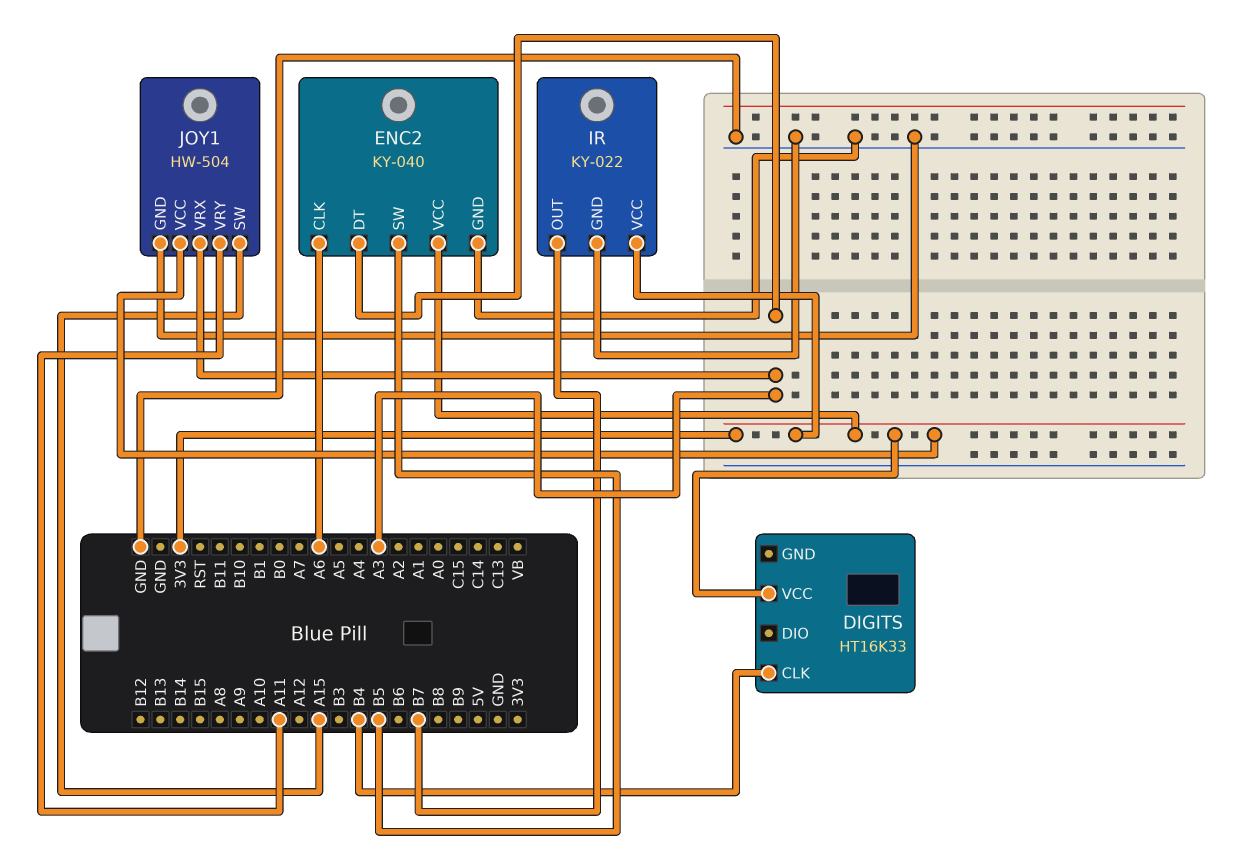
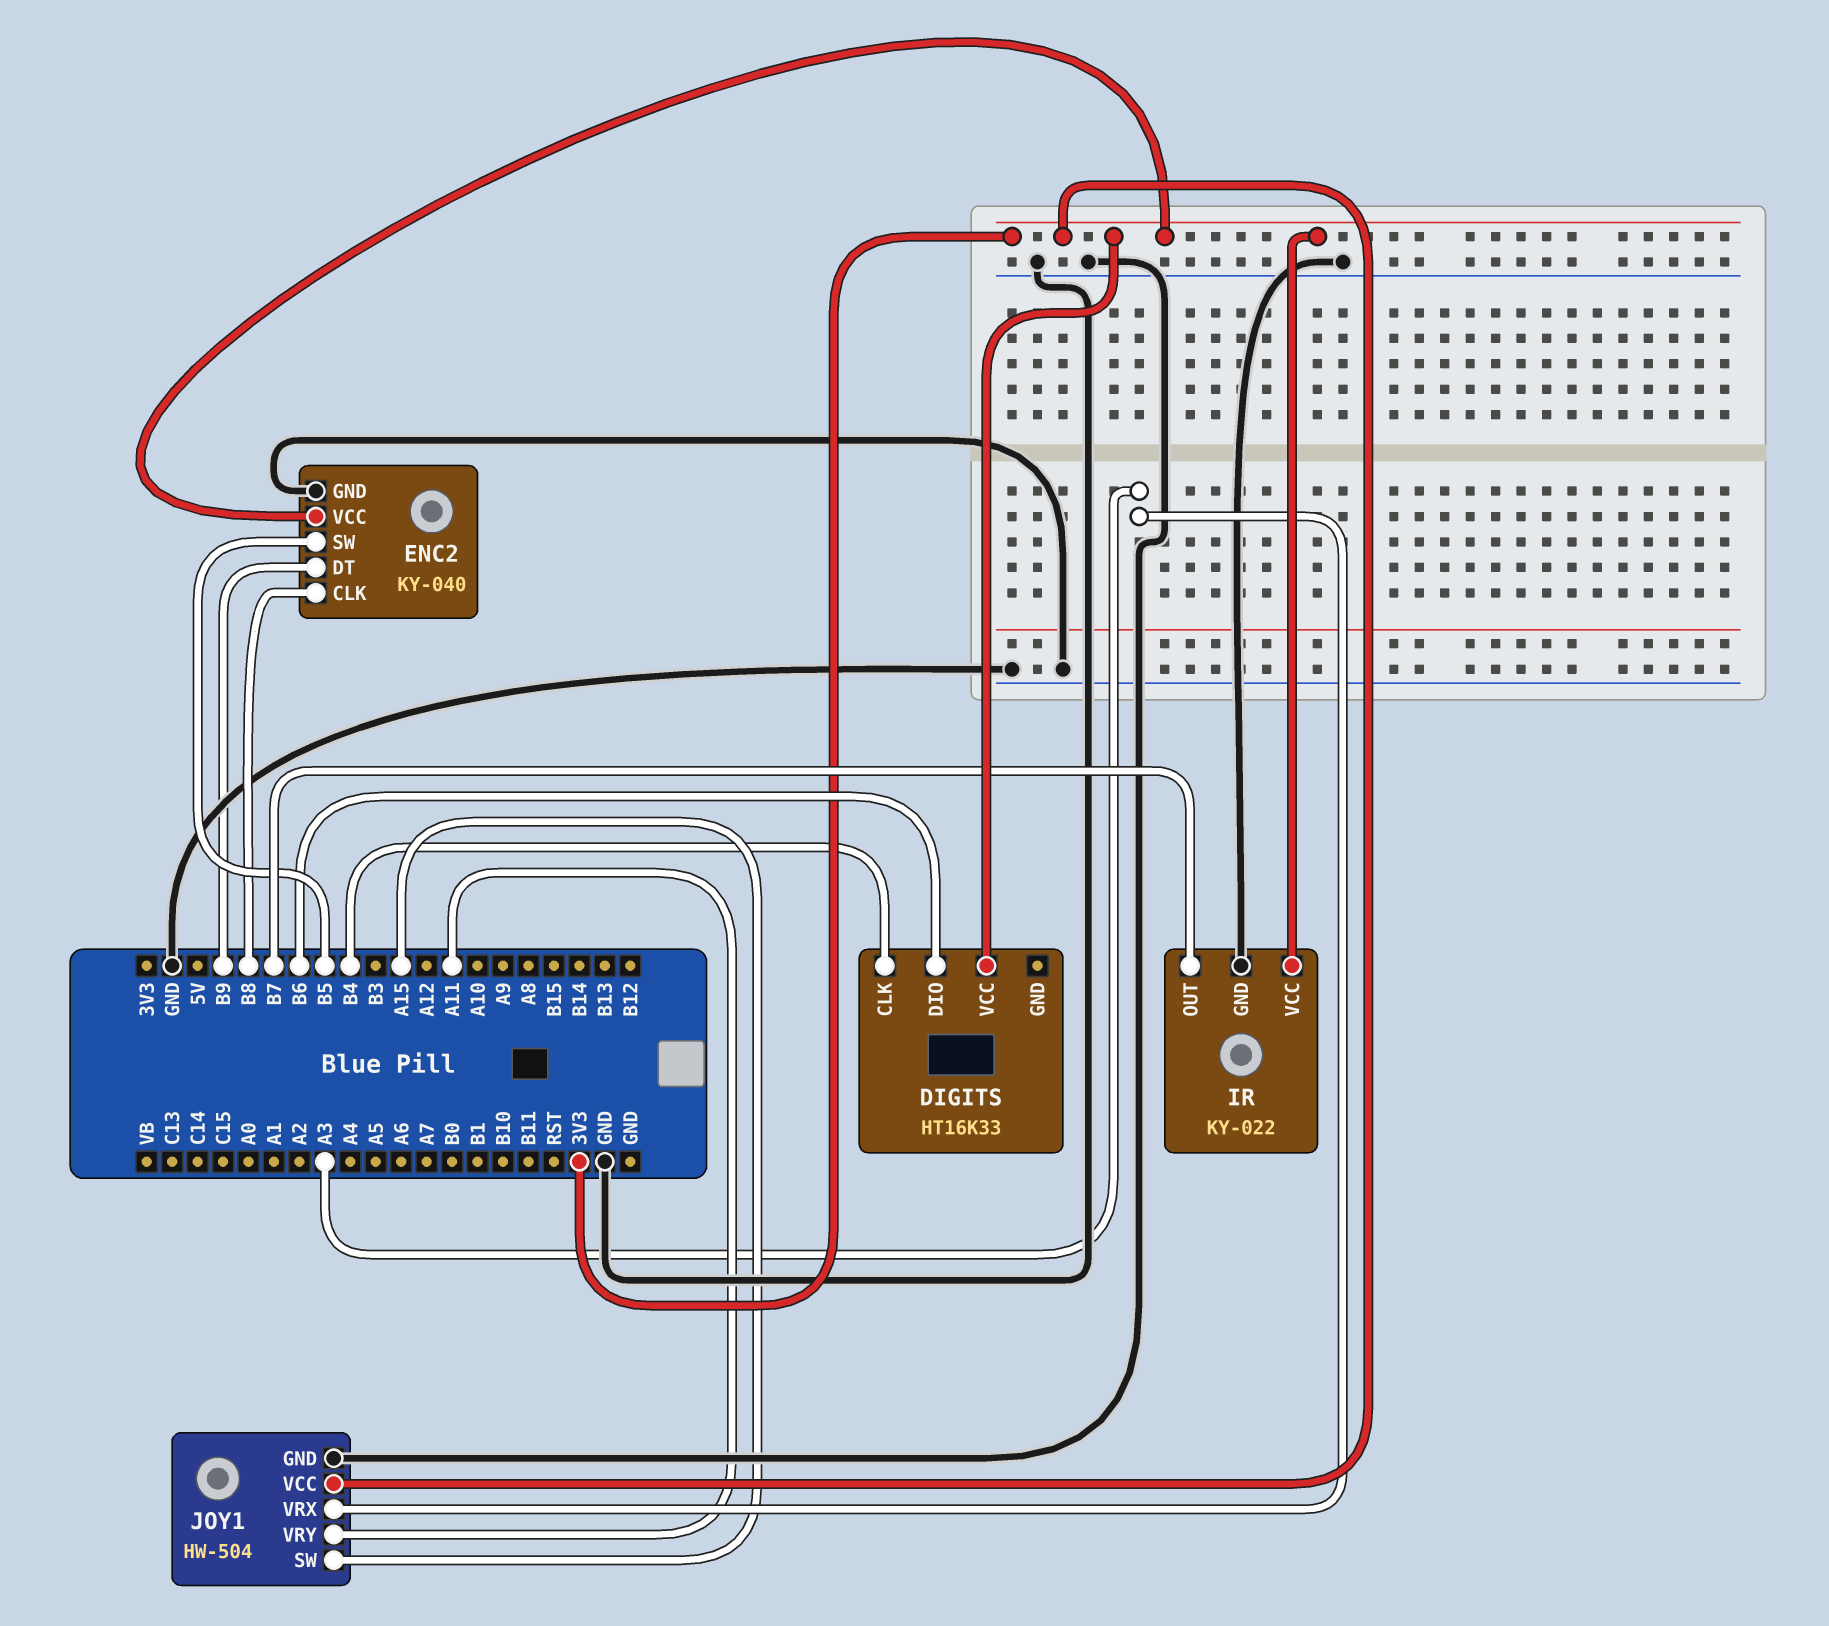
DIGITS pin DIO: none -> B6
ENC2 pin CLK: A6 -> B8
ENC2 pin DT: A3 -> B9

